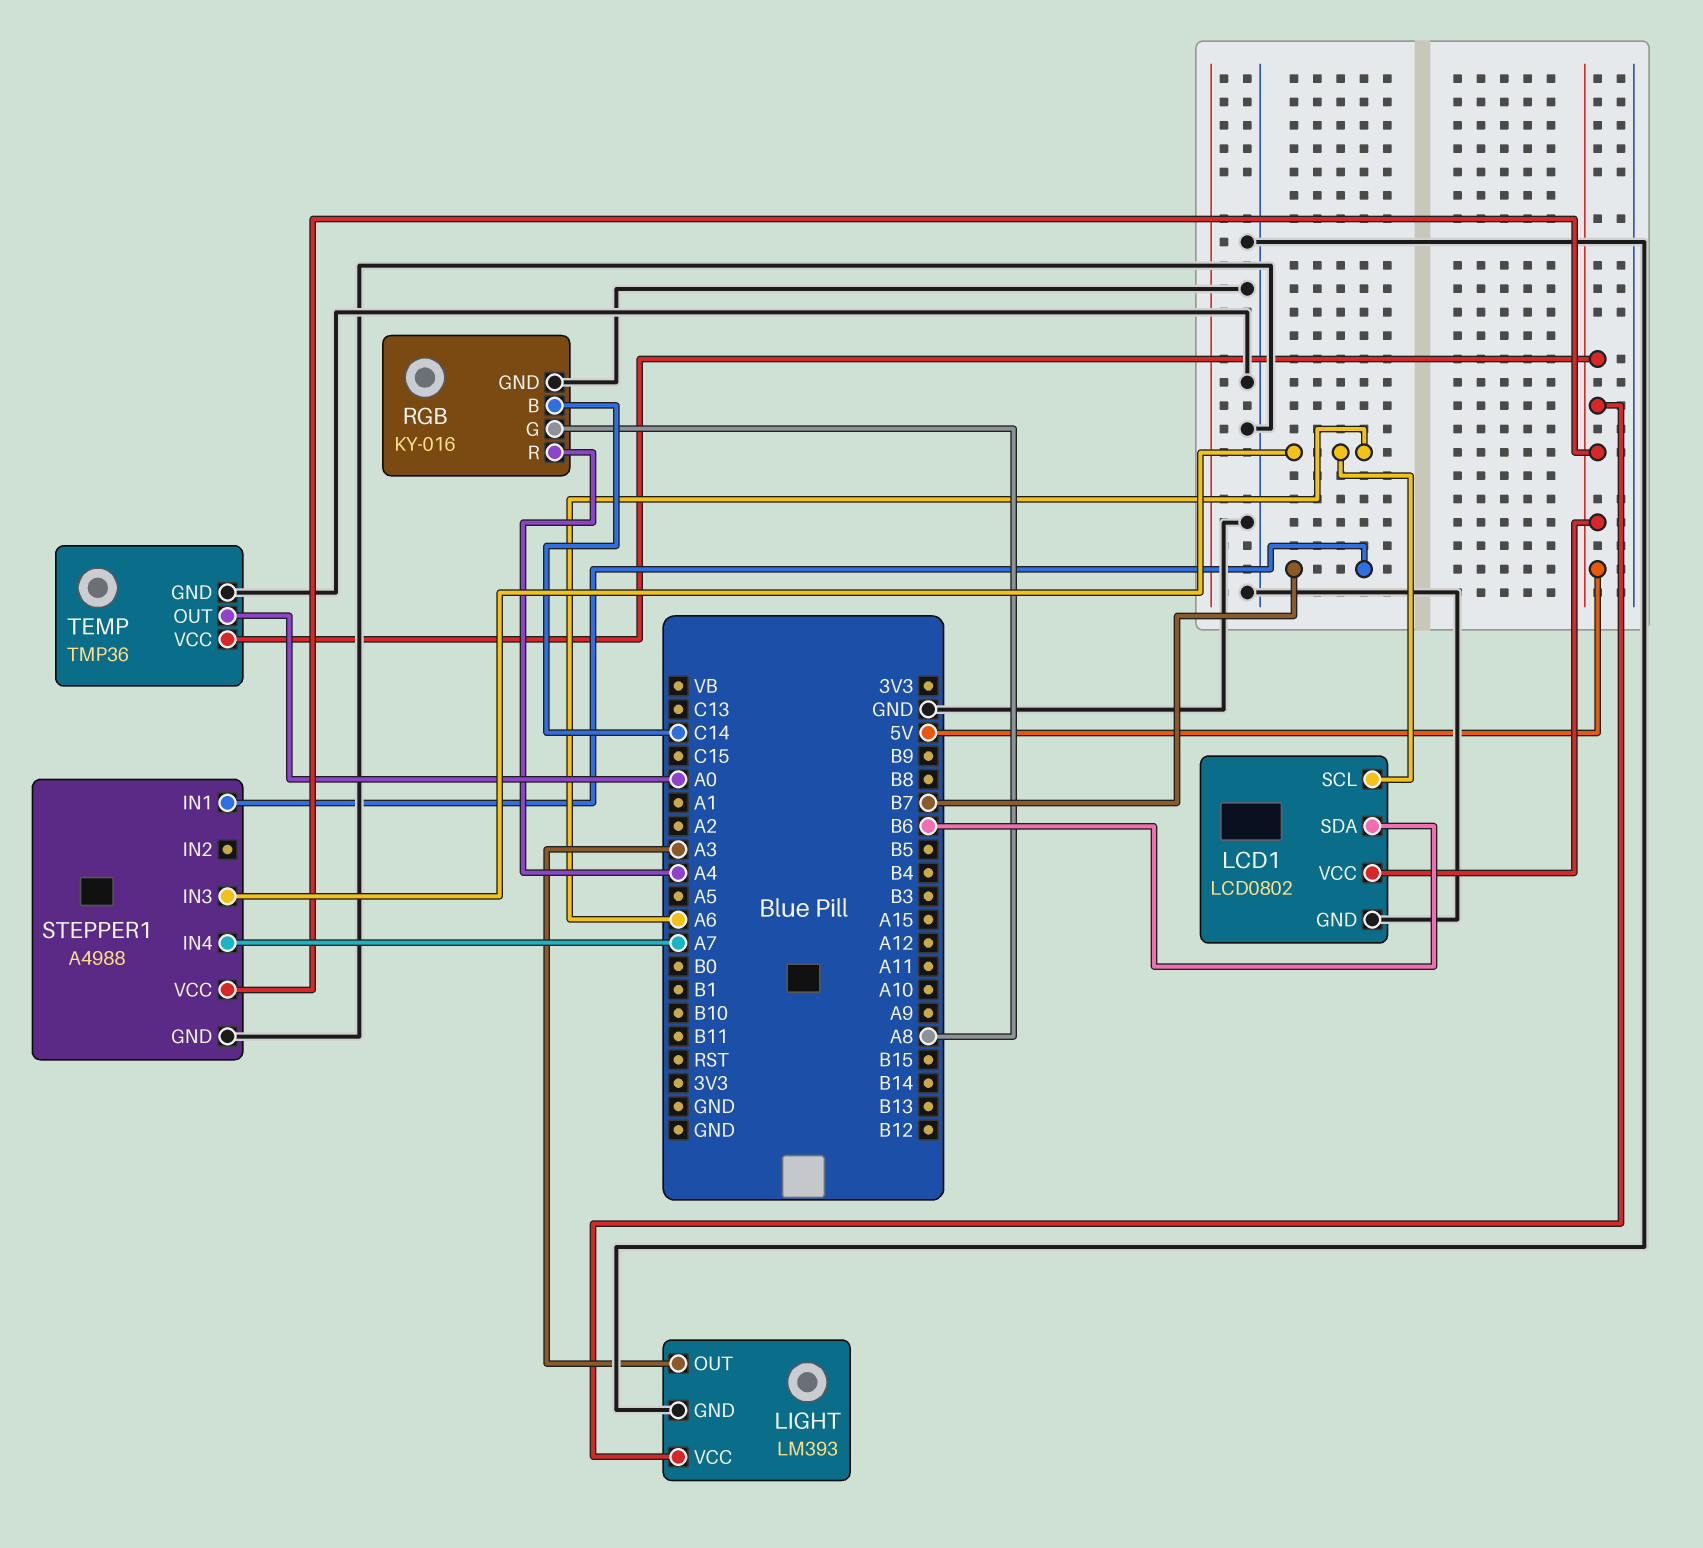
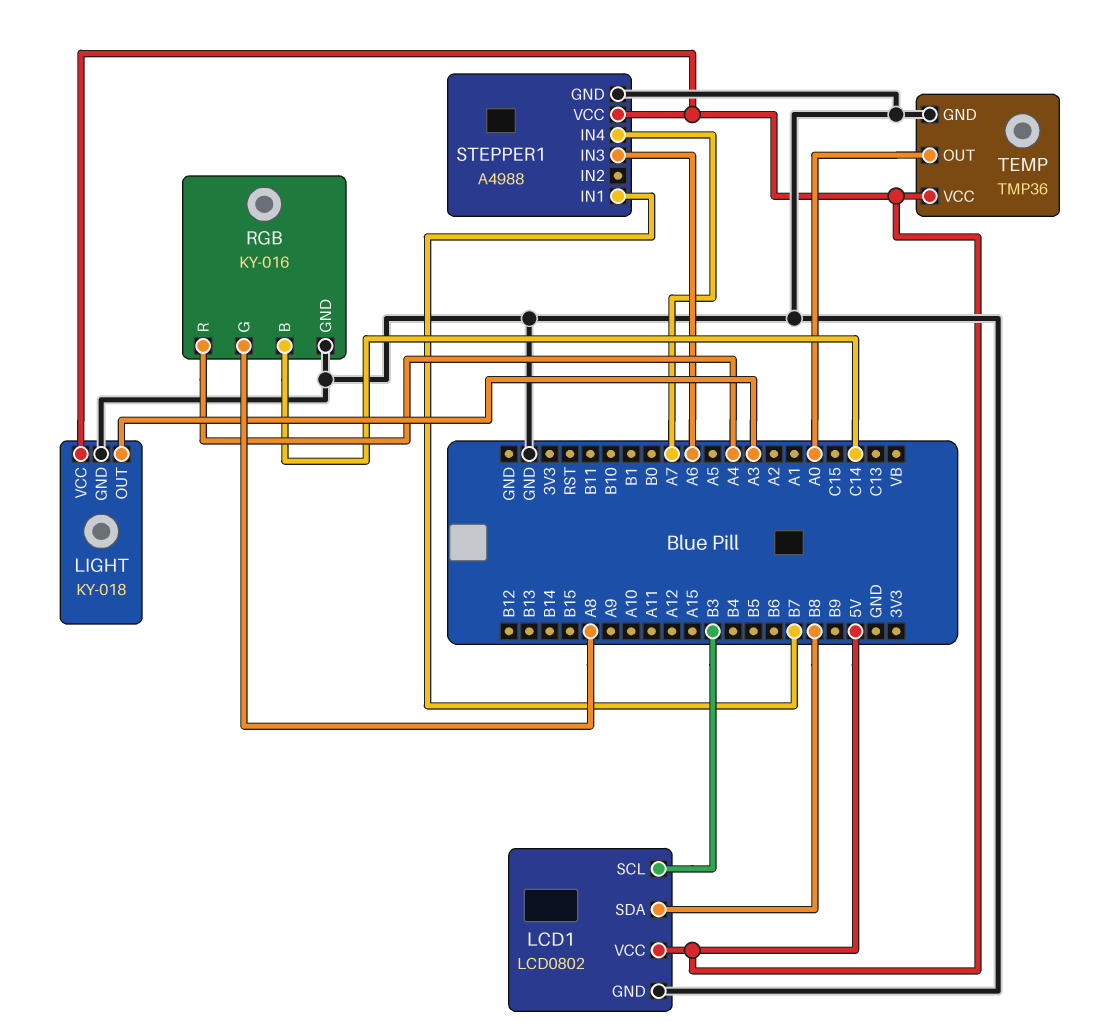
LCD1 pin SCL: A6 -> B3
LCD1 pin SDA: B6 -> B8
LIGHT: LM393 -> KY-018

